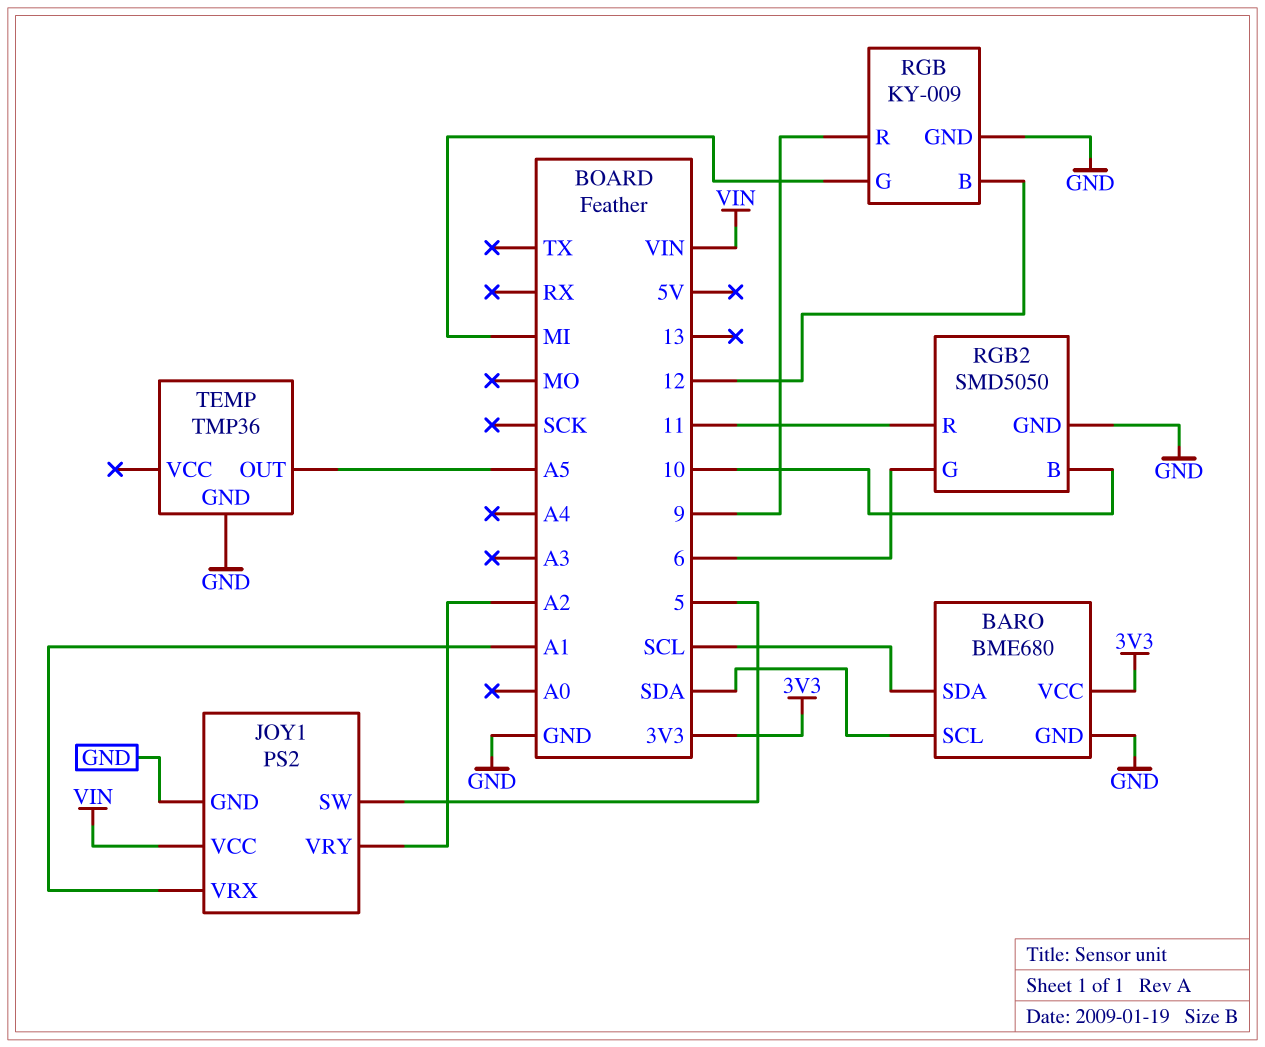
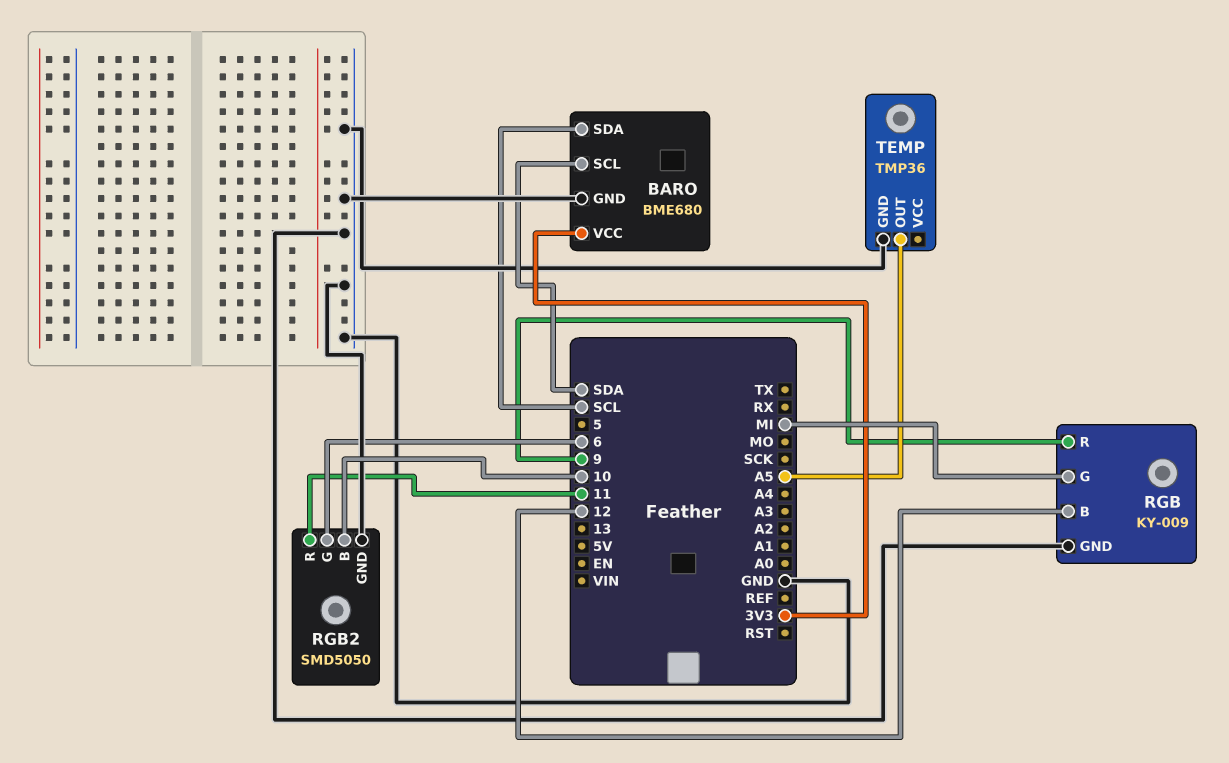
JOY1: PS2 -> none
JOY1 pin GND: GND -> none
JOY1 pin SW: 5 -> none
JOY1 pin VCC: VIN -> none
JOY1 pin VRX: A1 -> none
JOY1 pin VRY: A2 -> none

